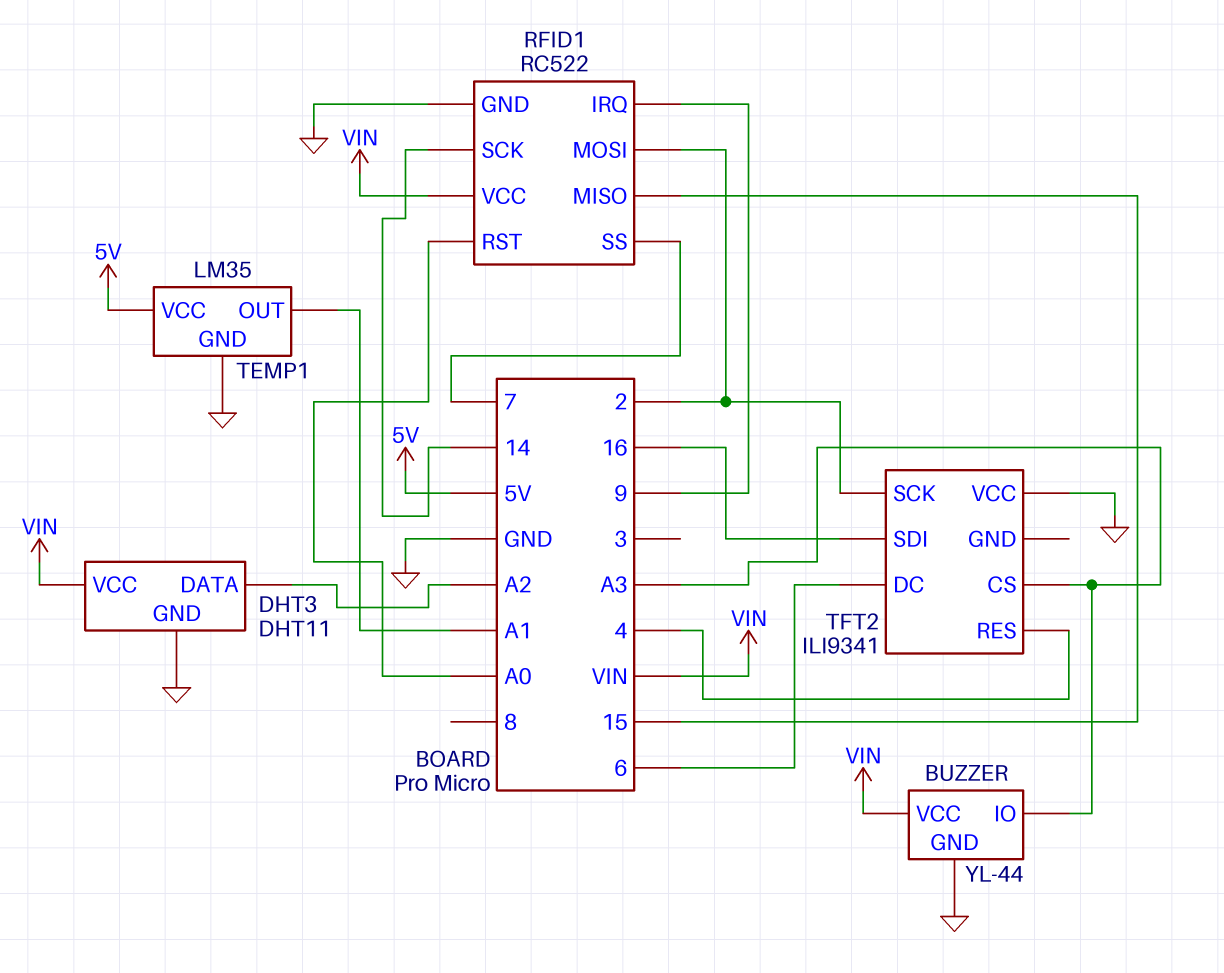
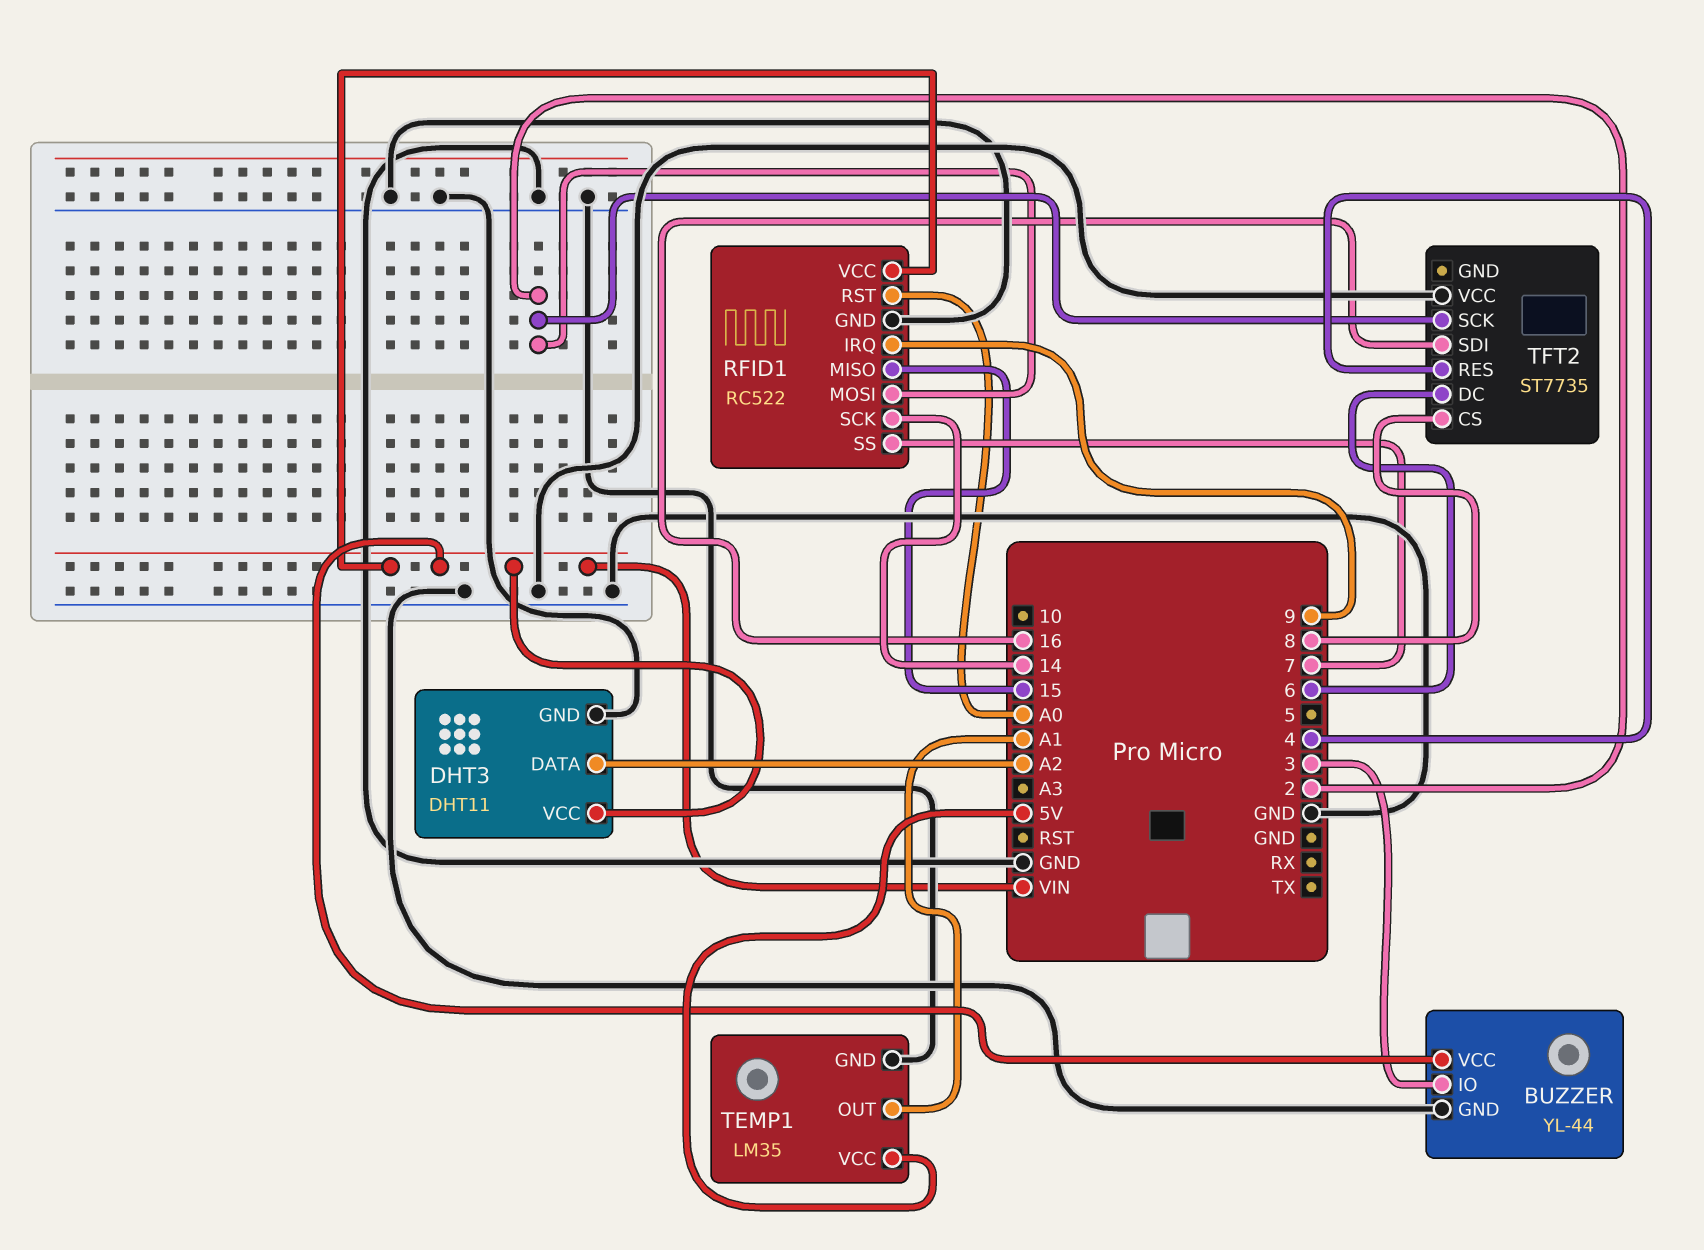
BUZZER pin IO: A3 -> 3
TFT2: ILI9341 -> ST7735
TFT2 pin CS: A3 -> 8

